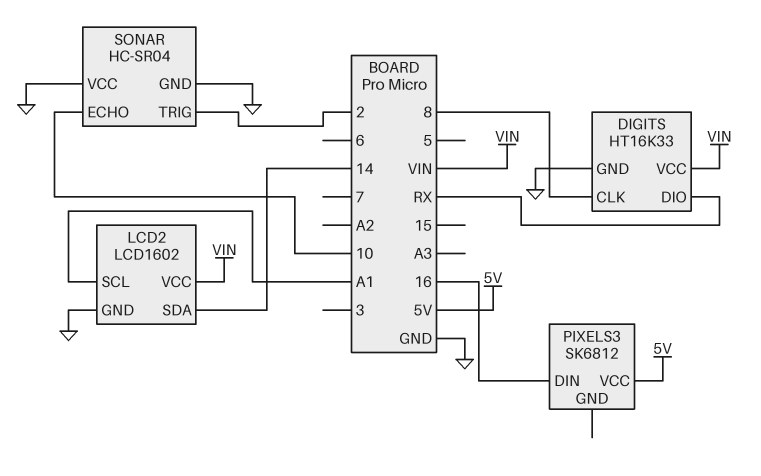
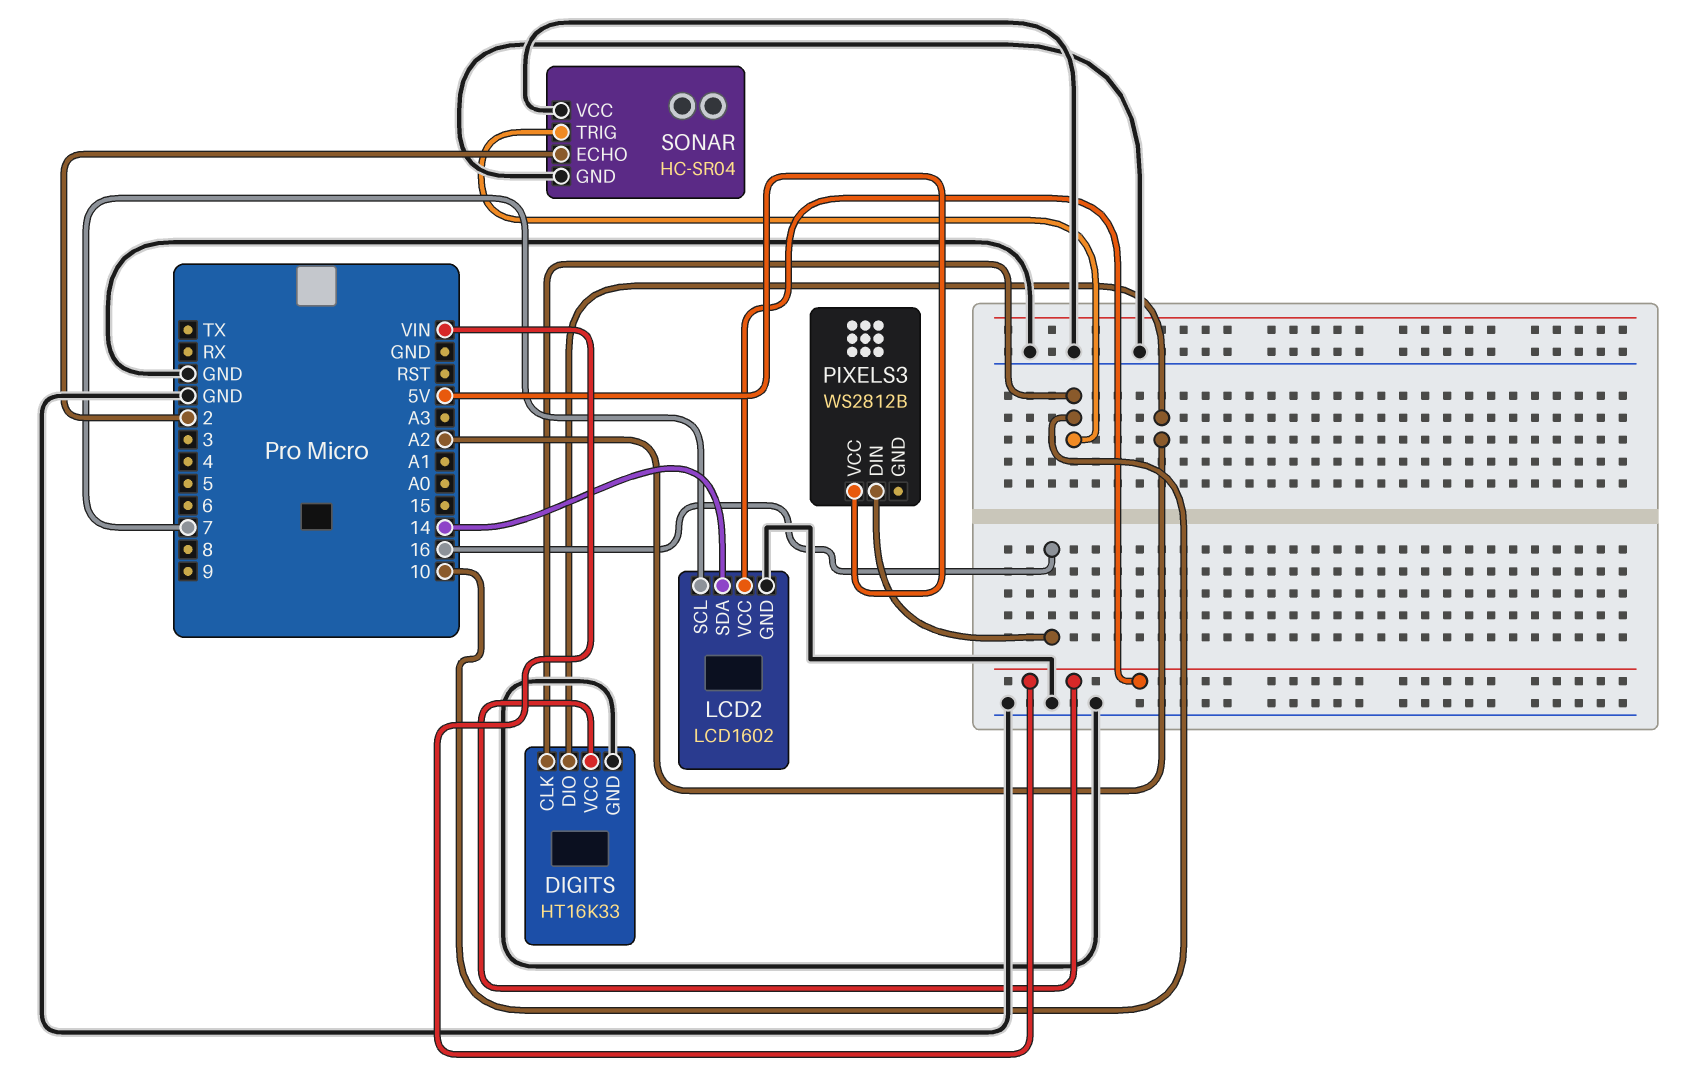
DIGITS pin CLK: 8 -> 10
DIGITS pin DIO: RX -> A2
LCD2 pin SCL: A1 -> 7
PIXELS3: SK6812 -> WS2812B
SONAR pin ECHO: 10 -> 2
SONAR pin TRIG: 2 -> 10

